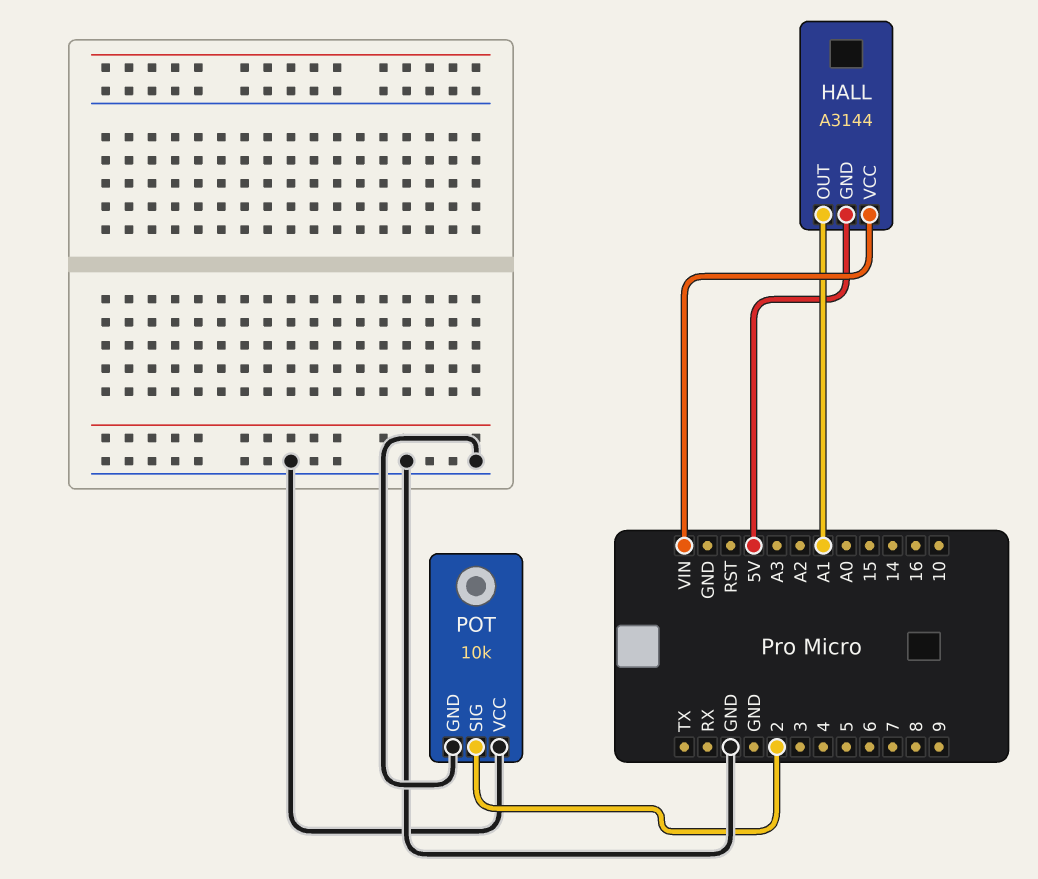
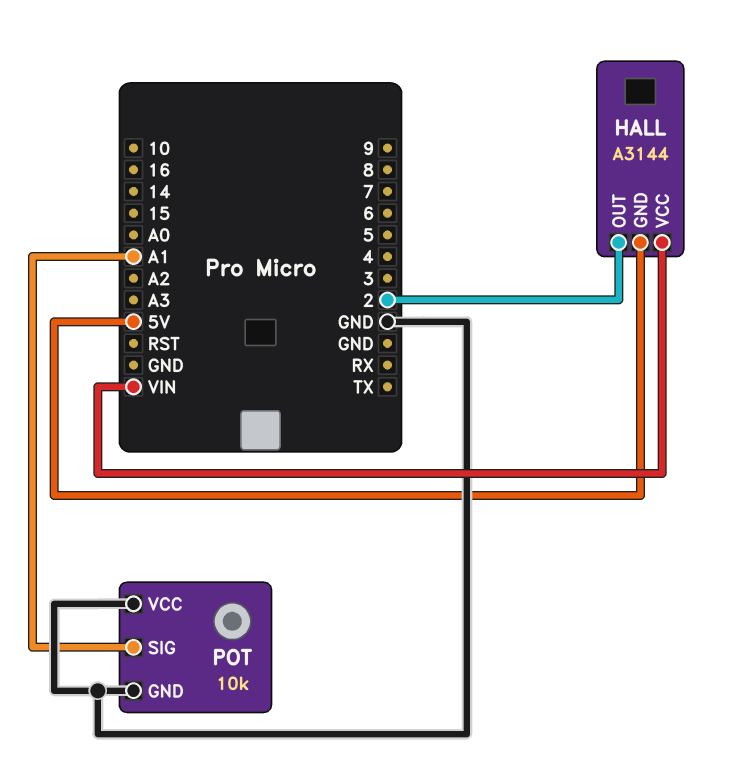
HALL pin OUT: A1 -> 2
POT pin SIG: 2 -> A1

